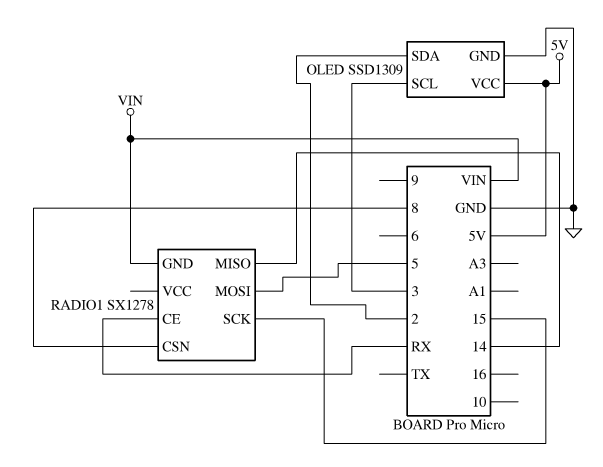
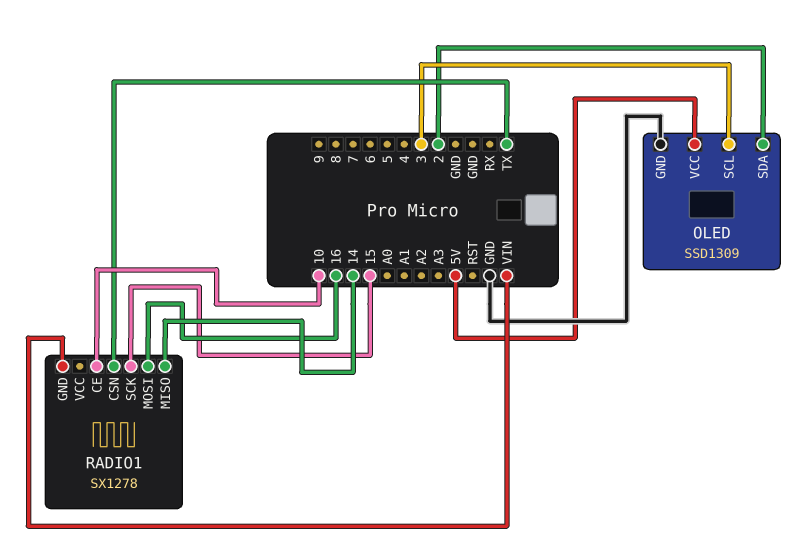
RADIO1 pin CE: RX -> 10
RADIO1 pin CSN: 8 -> TX
RADIO1 pin MOSI: 5 -> 16

